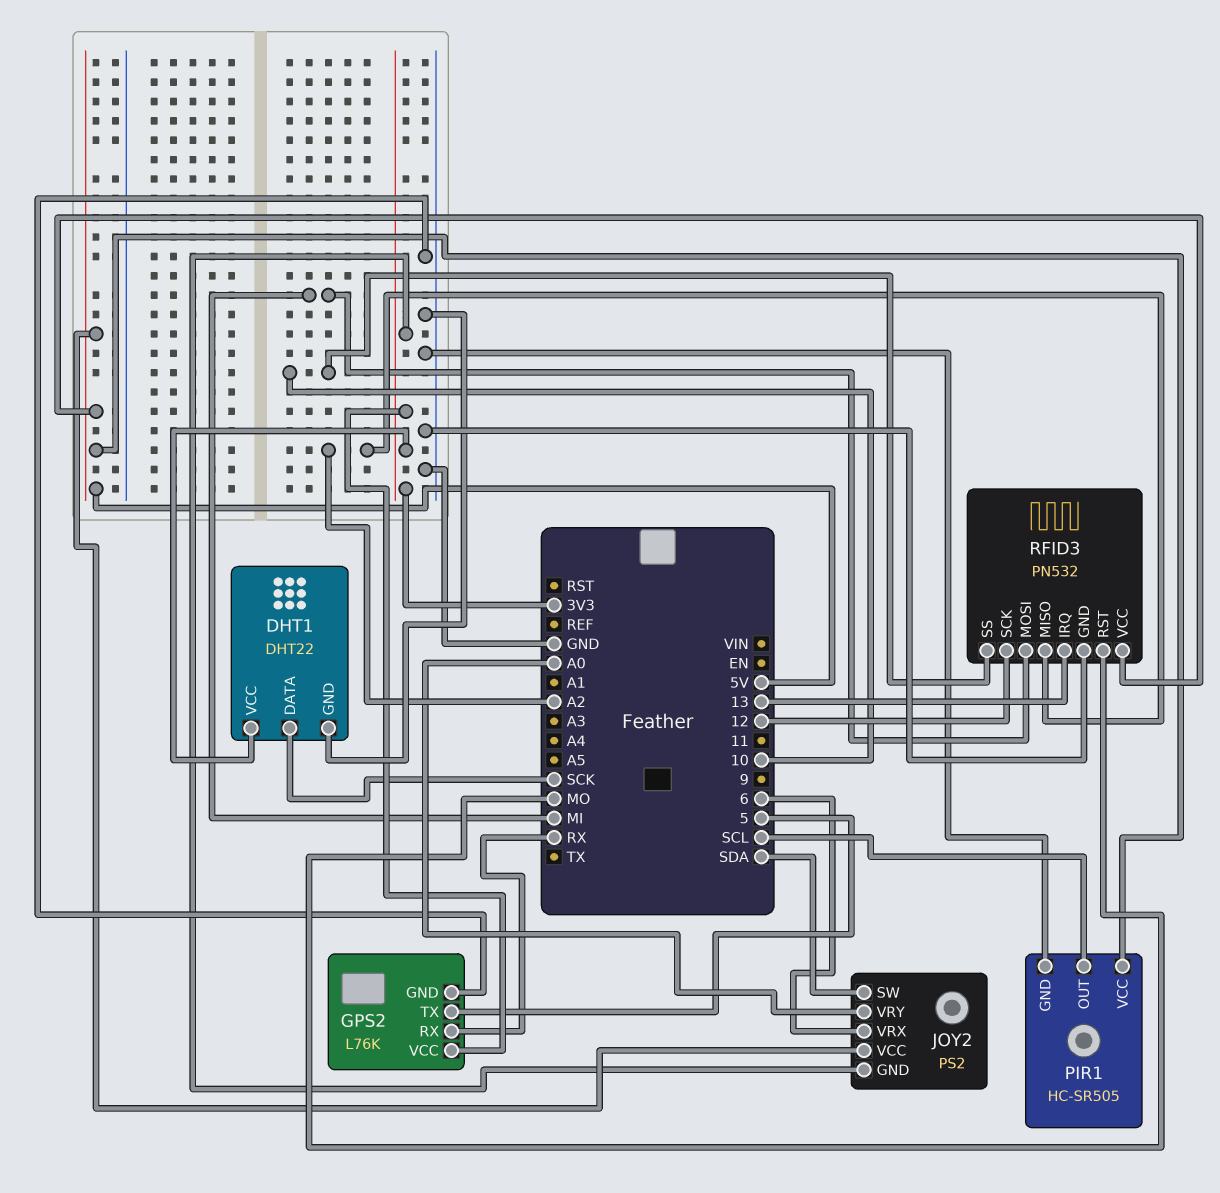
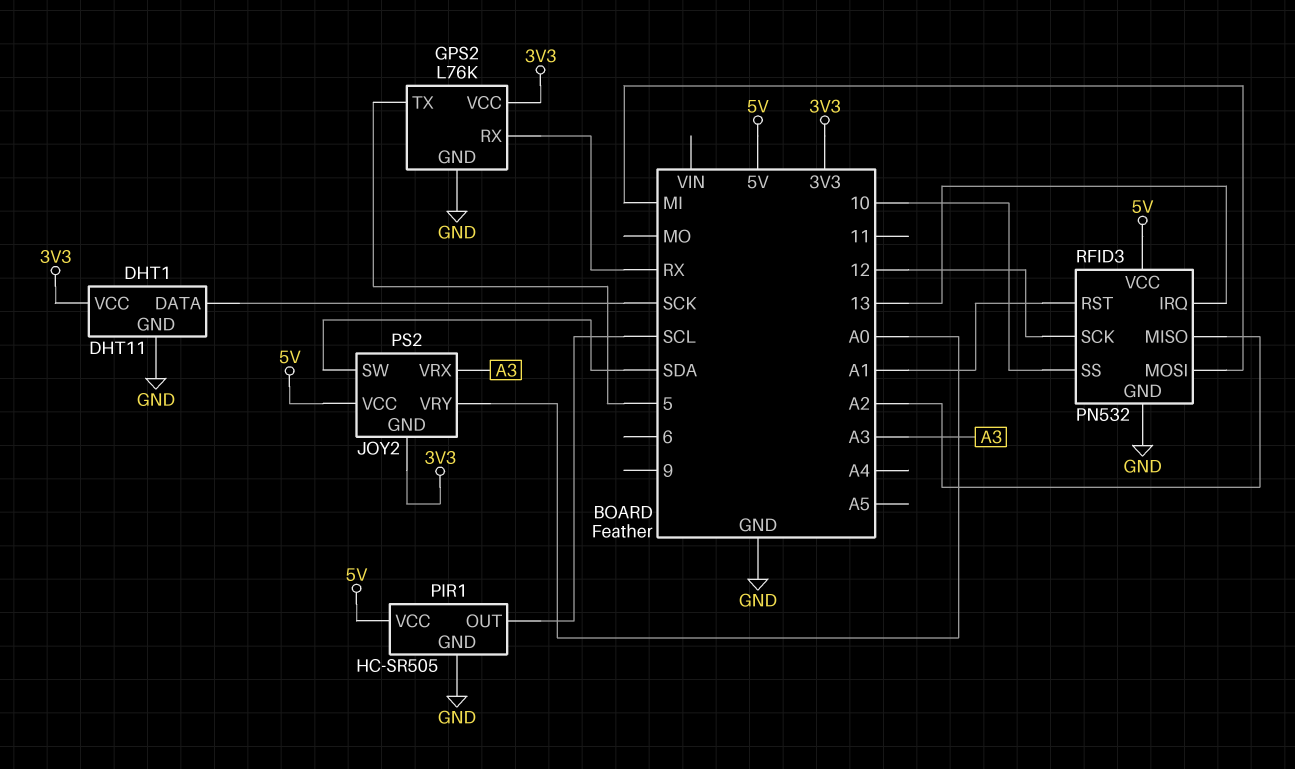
DHT1: DHT22 -> DHT11
JOY2 pin VRX: 6 -> A3
RFID3 pin RST: MO -> A1

